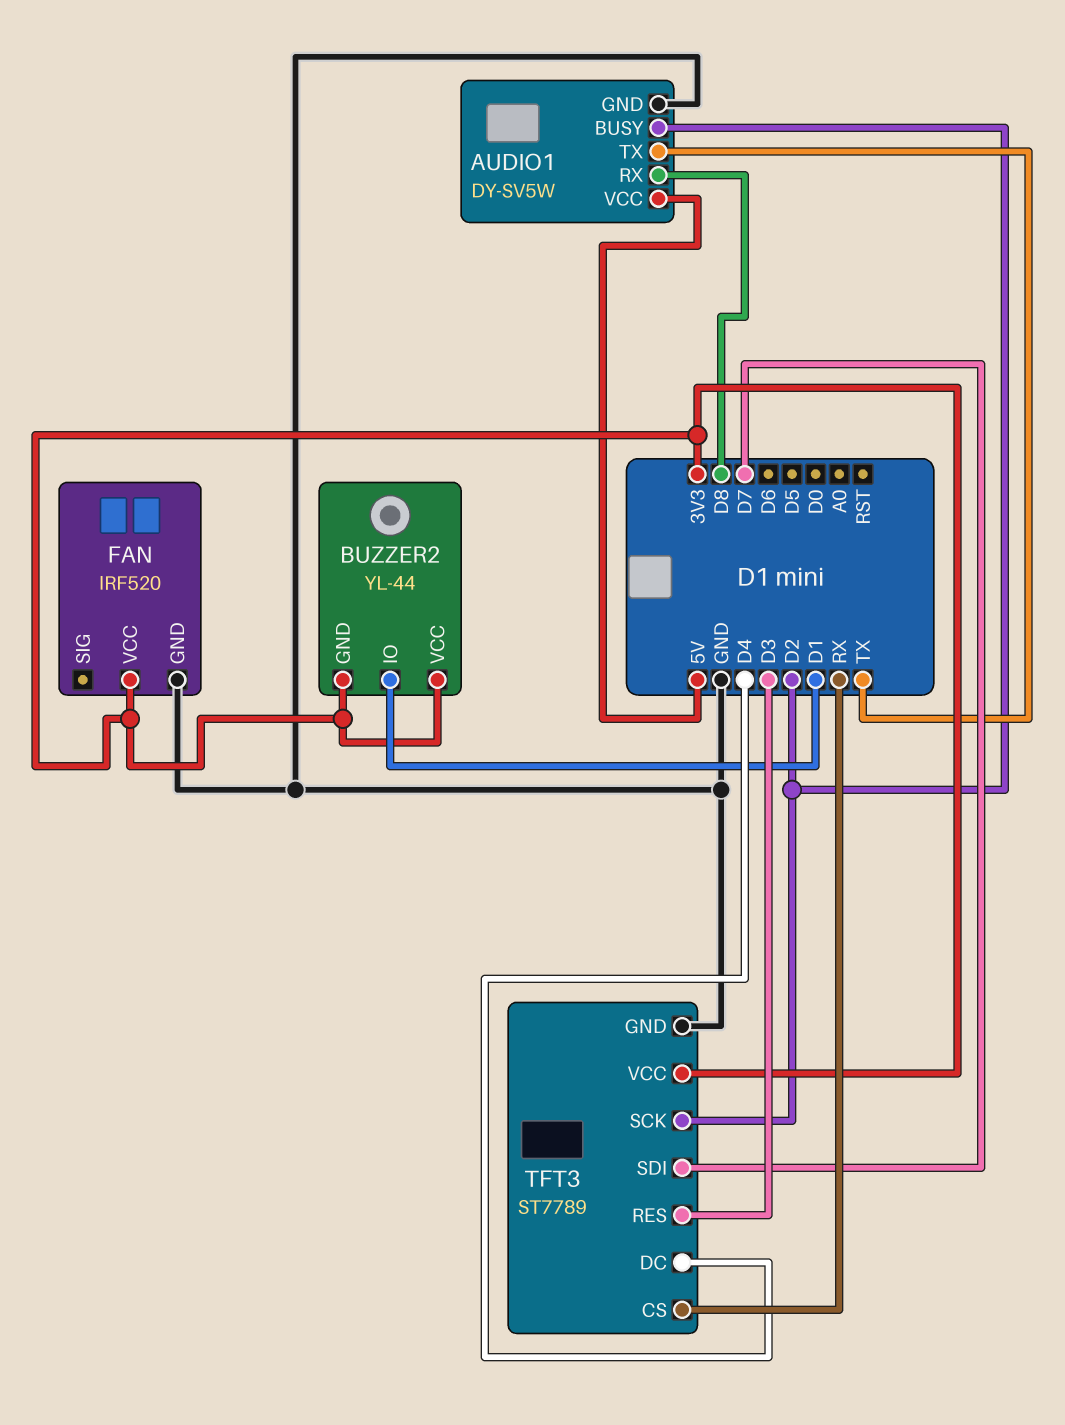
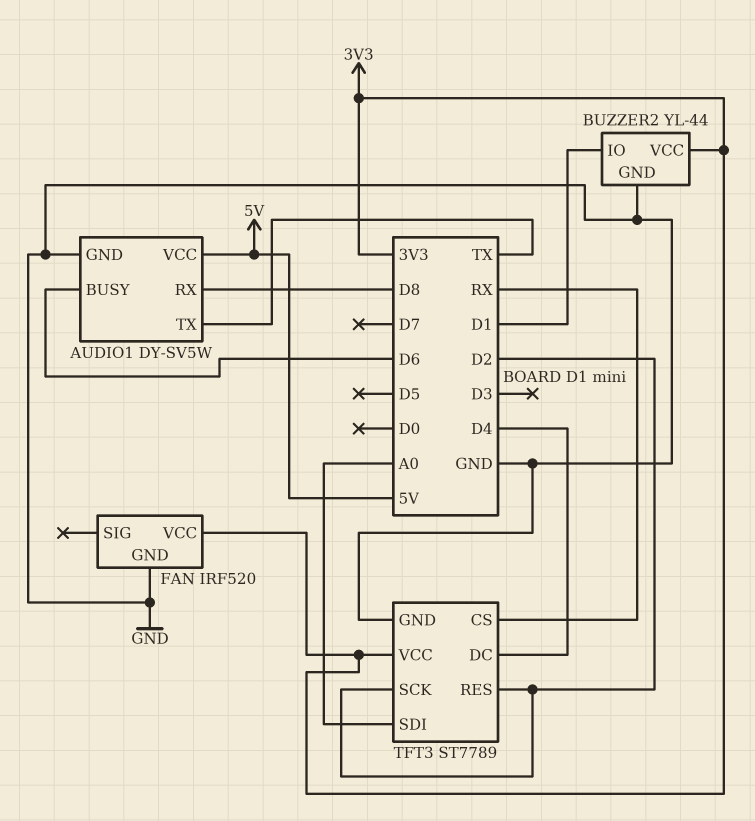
AUDIO1 pin BUSY: D2 -> D6
BUZZER2 pin GND: 3V3 -> GND
TFT3 pin RES: D3 -> D2
TFT3 pin SDI: D7 -> A0

